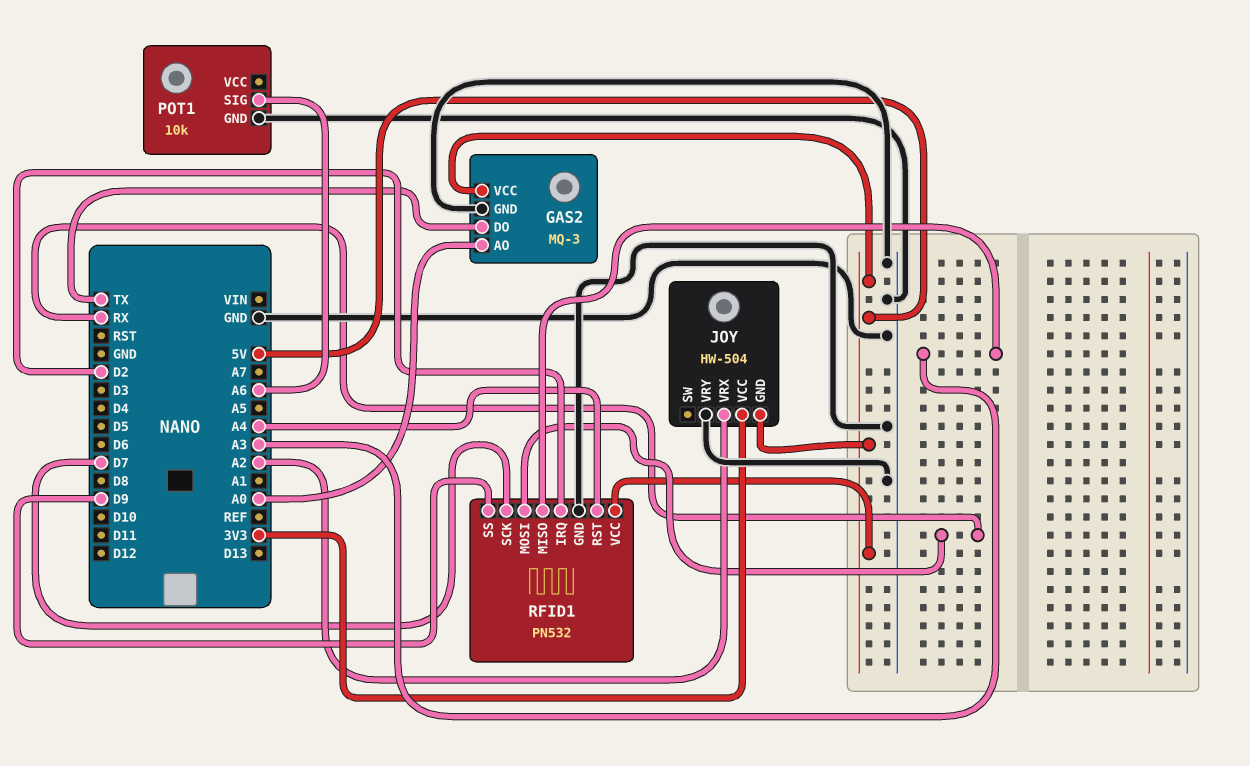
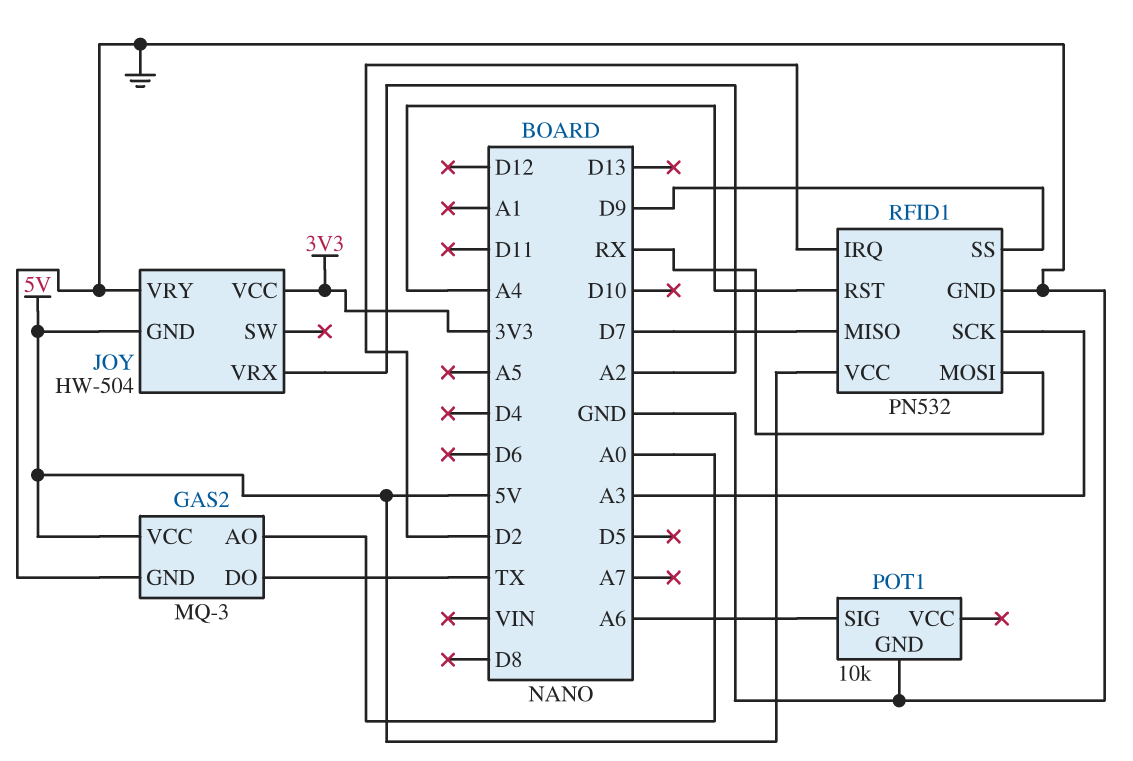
RFID1 pin MISO: A3 -> D7
RFID1 pin SCK: D7 -> A3

